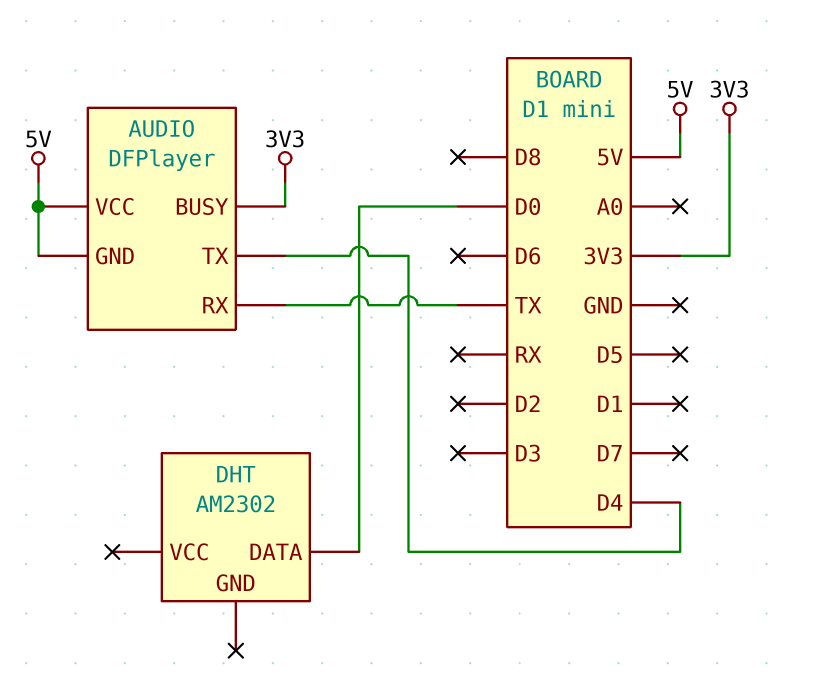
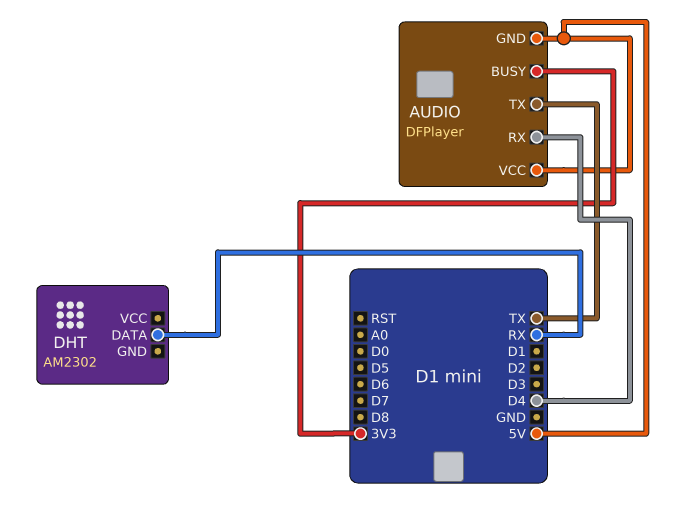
AUDIO pin RX: TX -> D4
AUDIO pin TX: D4 -> TX
DHT pin DATA: D0 -> RX

